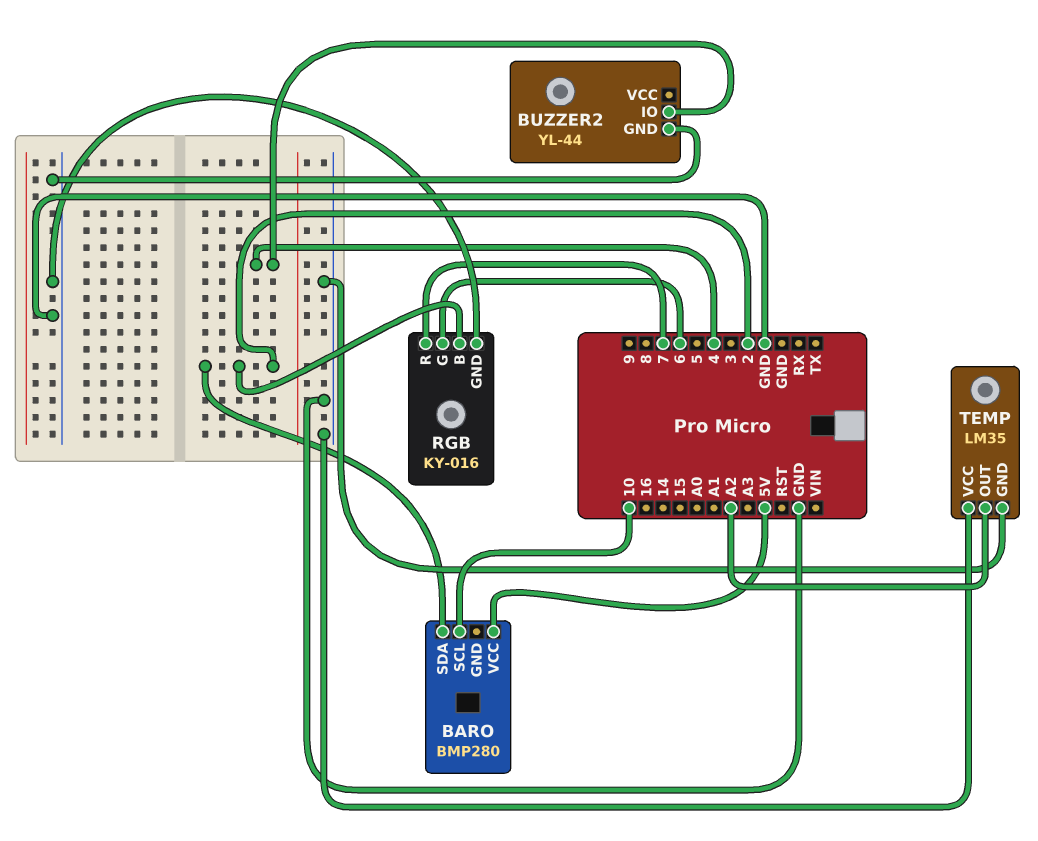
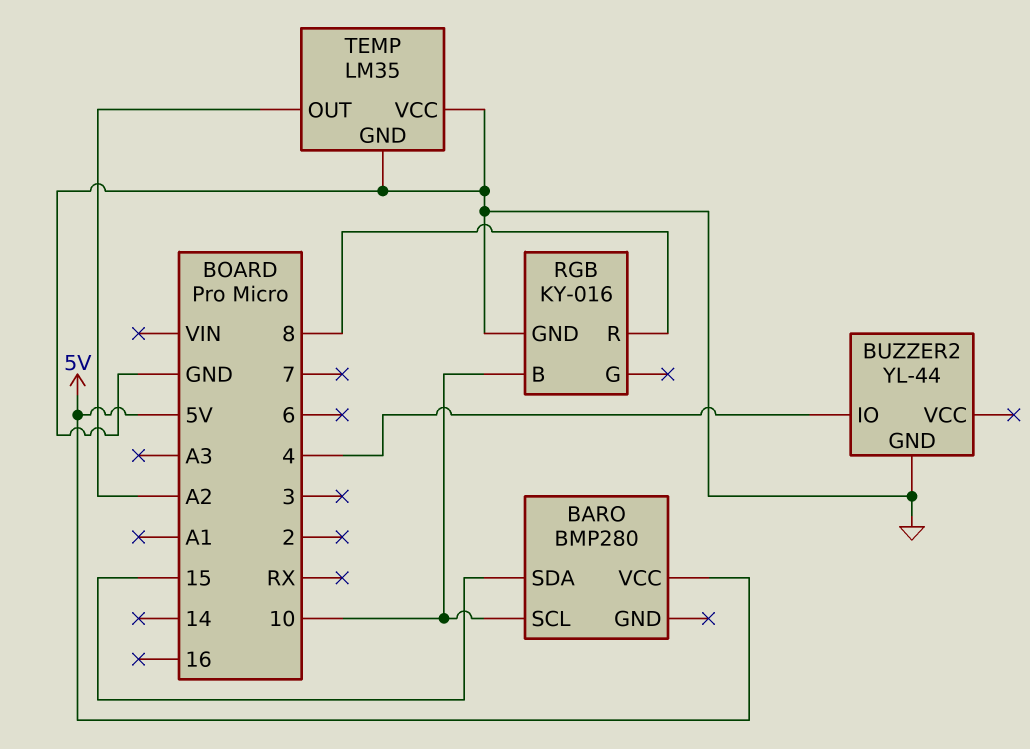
BARO pin SDA: 2 -> 15
RGB pin B: 2 -> 10
RGB pin G: 6 -> none
RGB pin R: 7 -> 8

